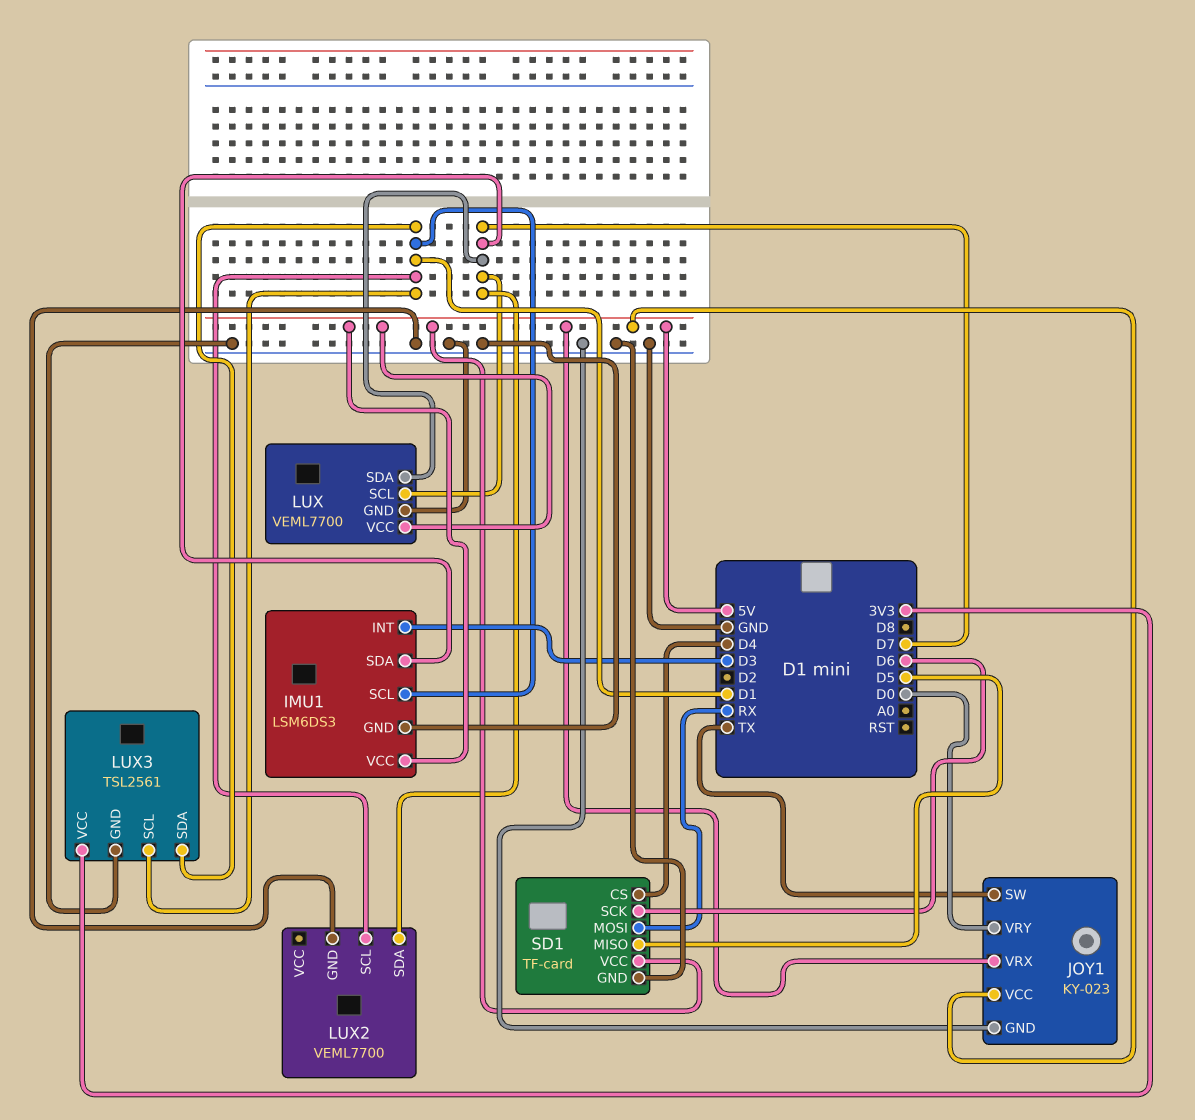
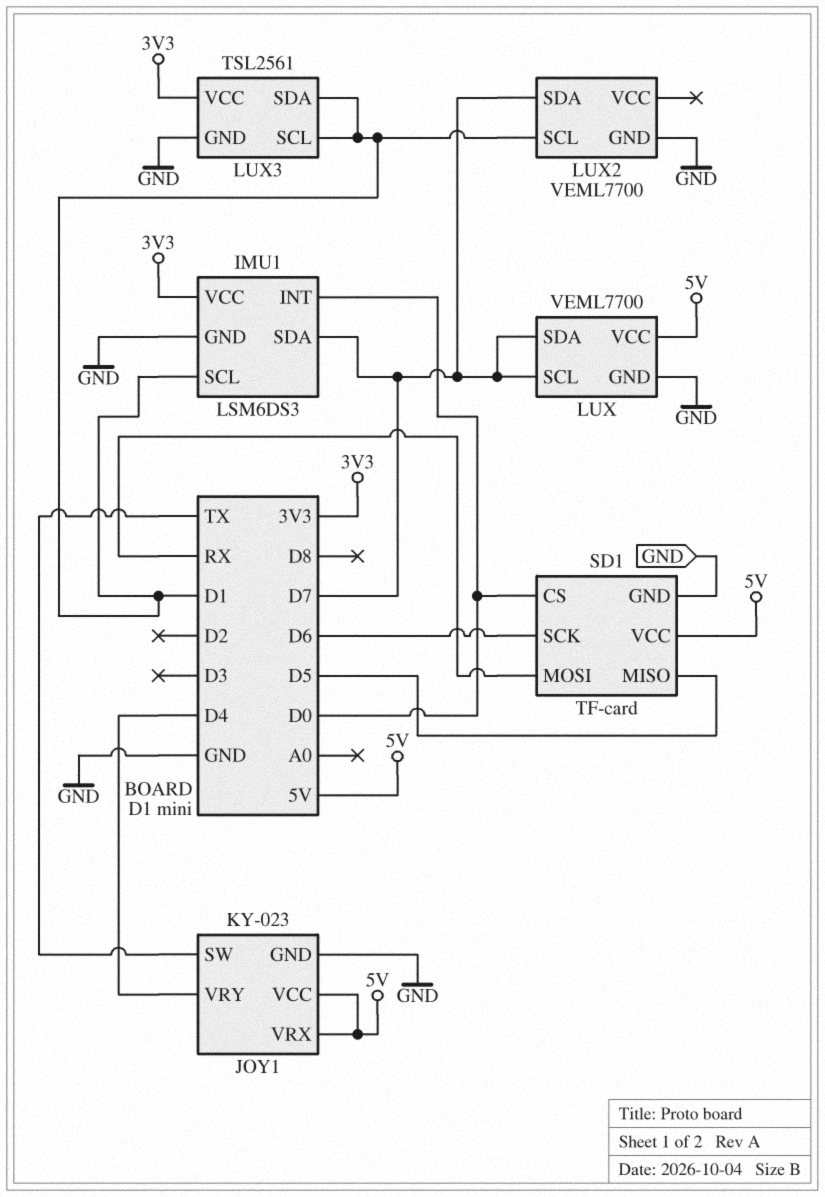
IMU1 pin INT: D3 -> D0
IMU1 pin VCC: 5V -> 3V3
JOY1 pin VRY: D0 -> D4
SD1 pin CS: D4 -> D0

